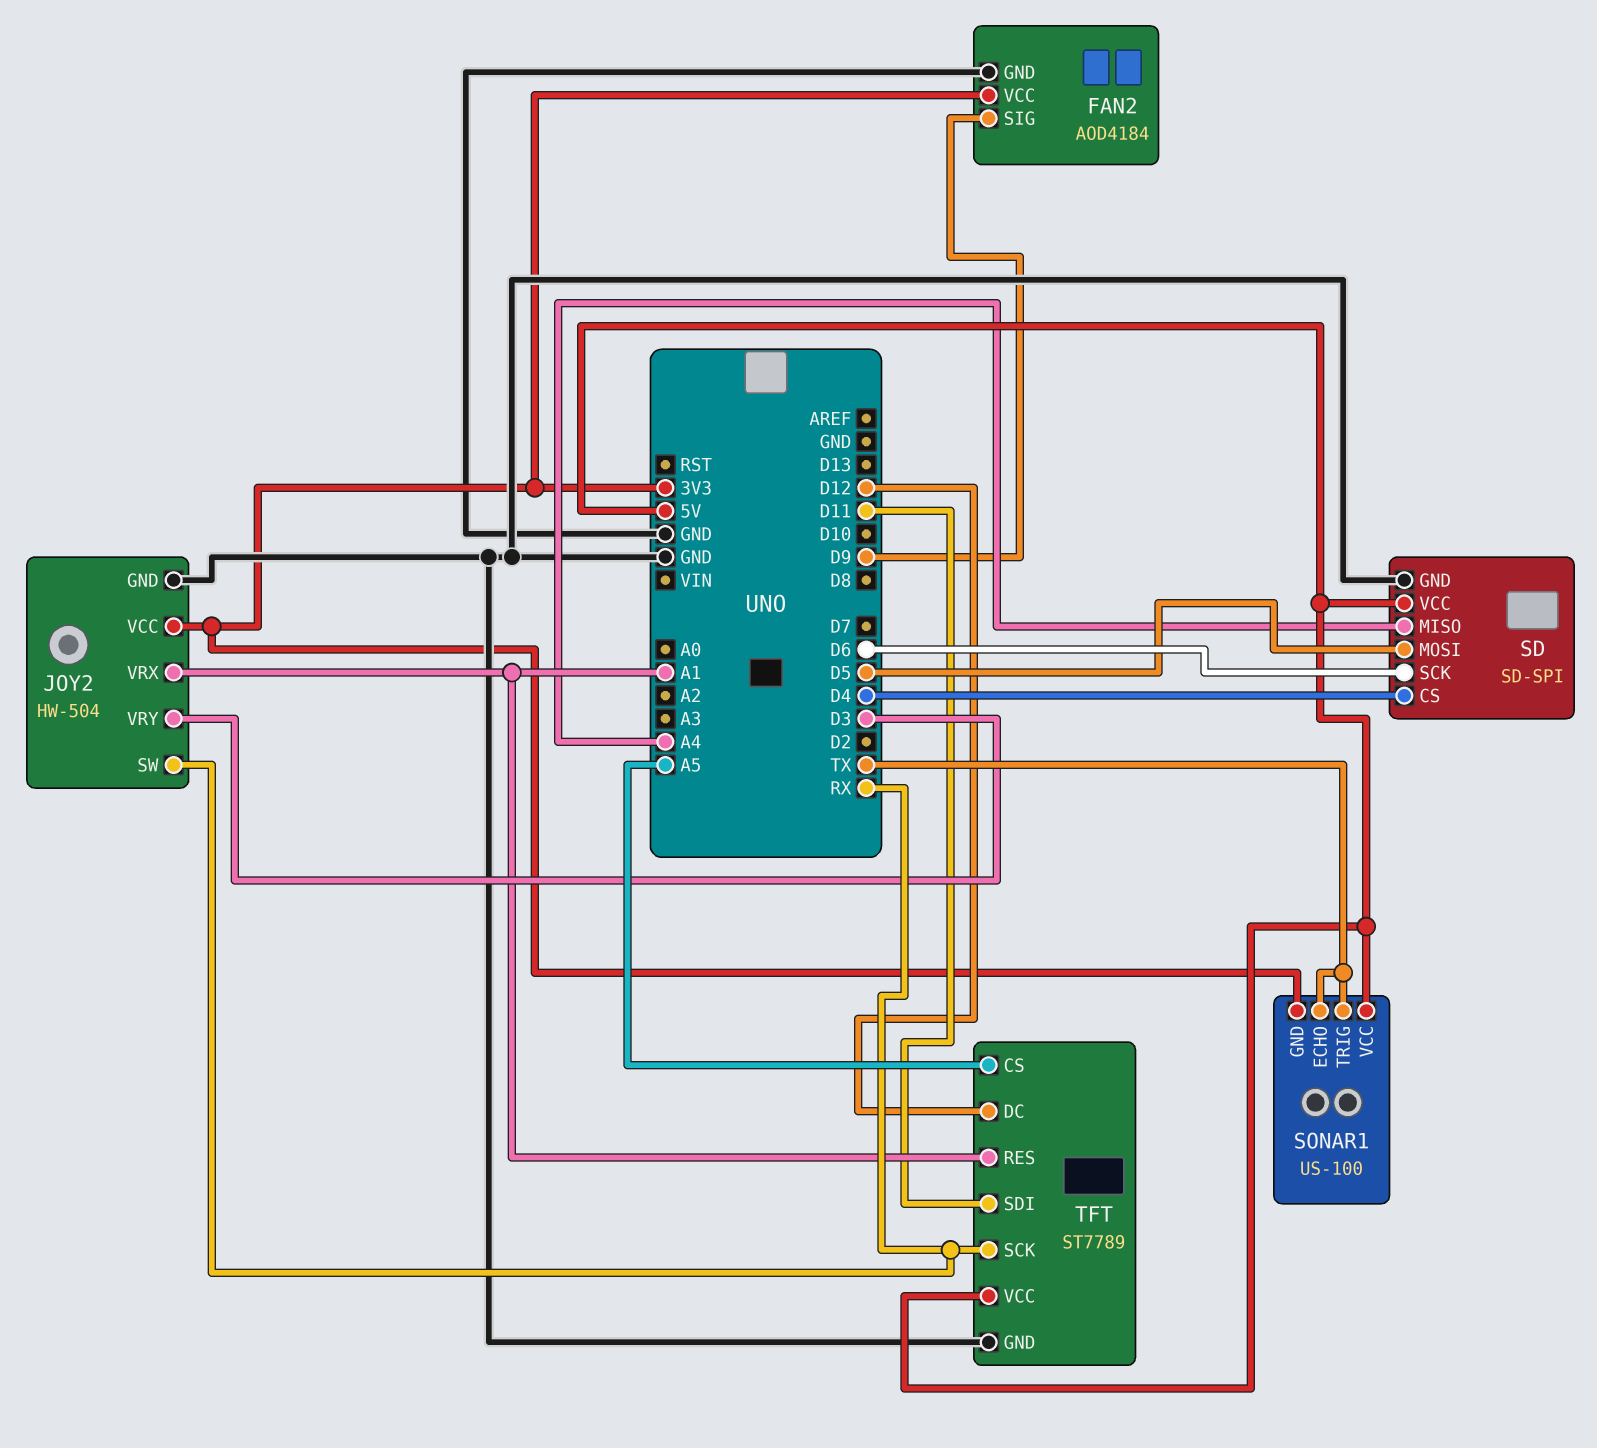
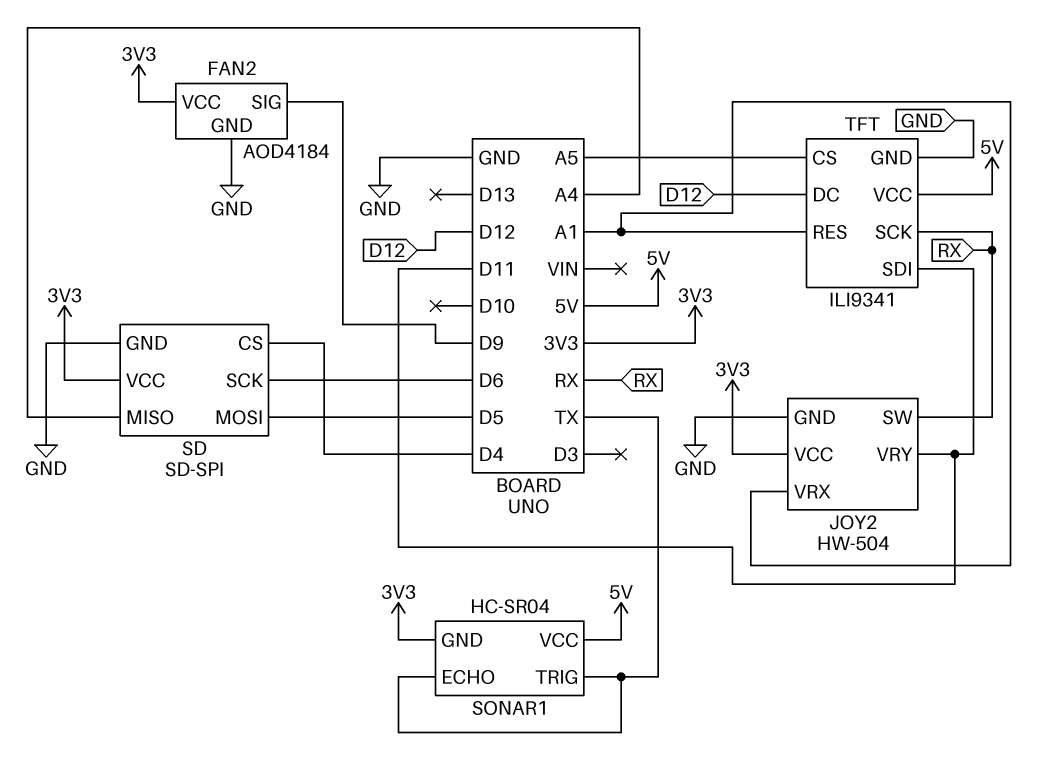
JOY2 pin VRY: D3 -> D11
SD pin VCC: 5V -> 3V3
SONAR1: US-100 -> HC-SR04
TFT: ST7789 -> ILI9341

